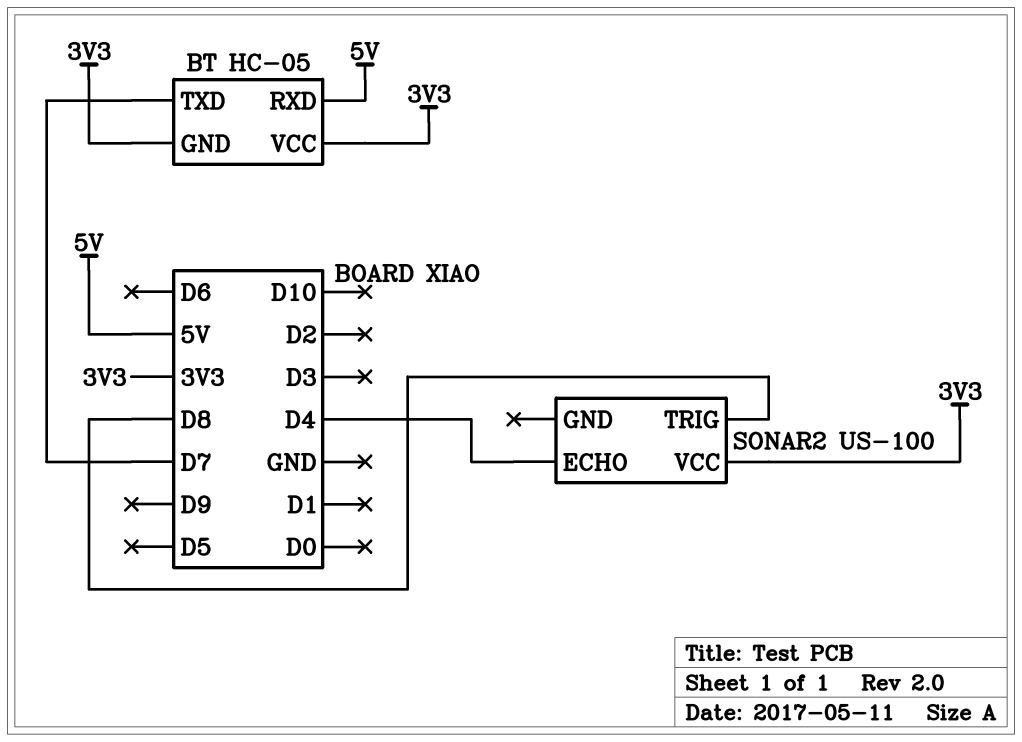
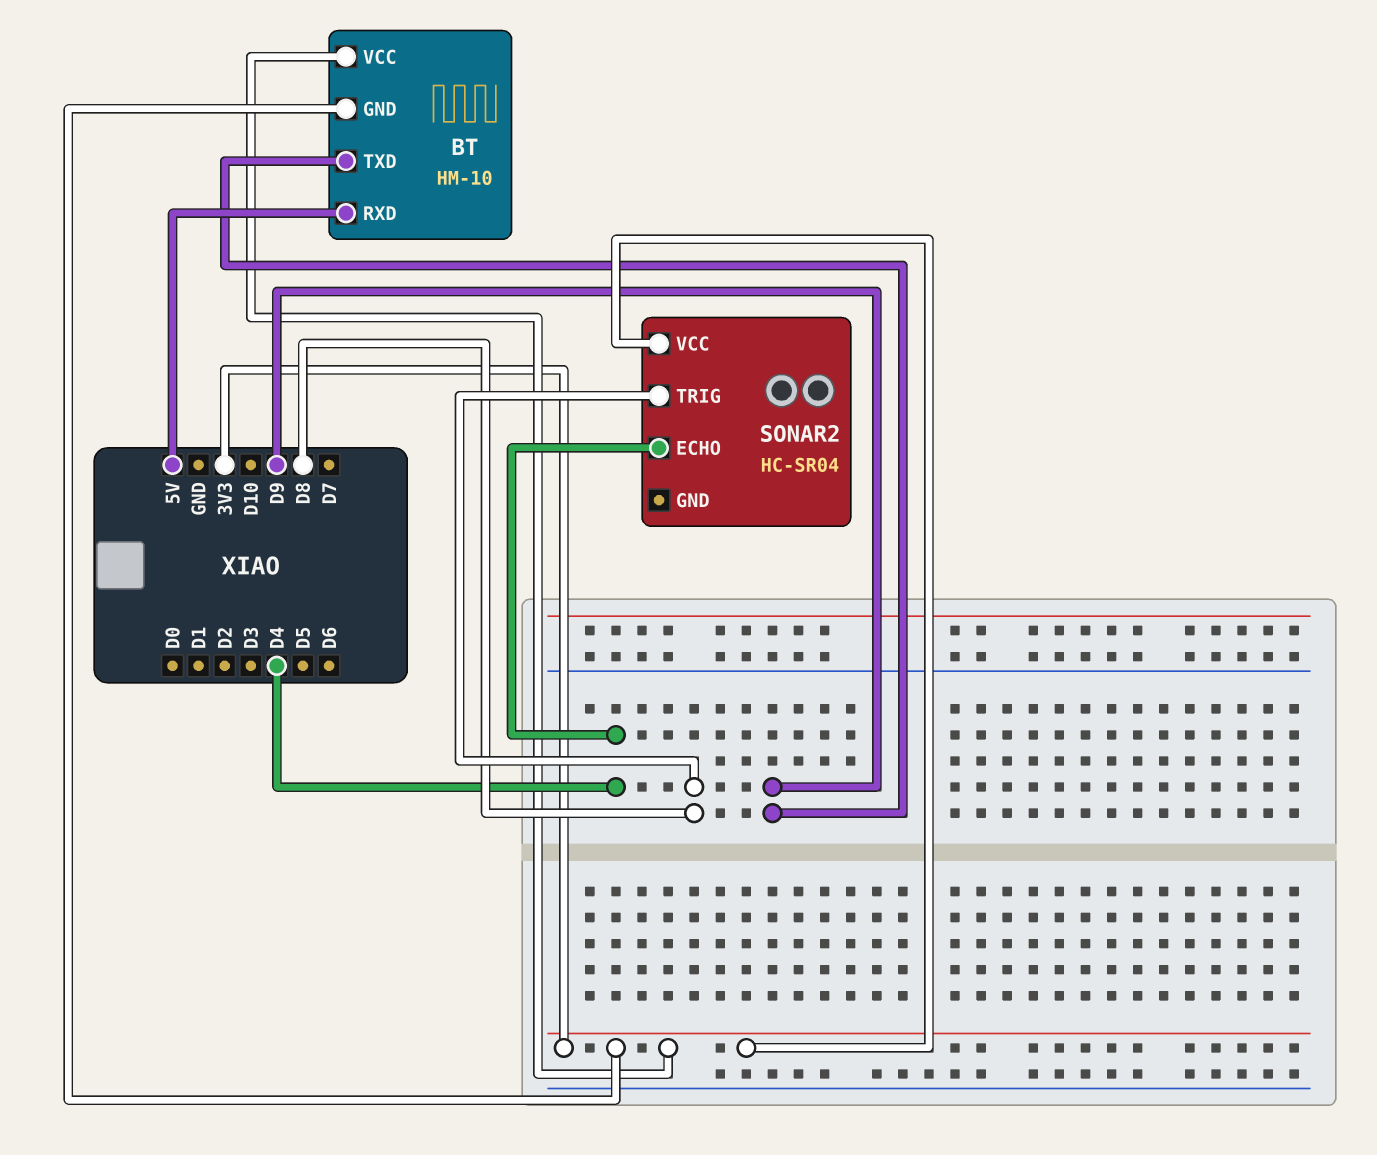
BT: HC-05 -> HM-10
BT pin TXD: D7 -> D9
SONAR2: US-100 -> HC-SR04

